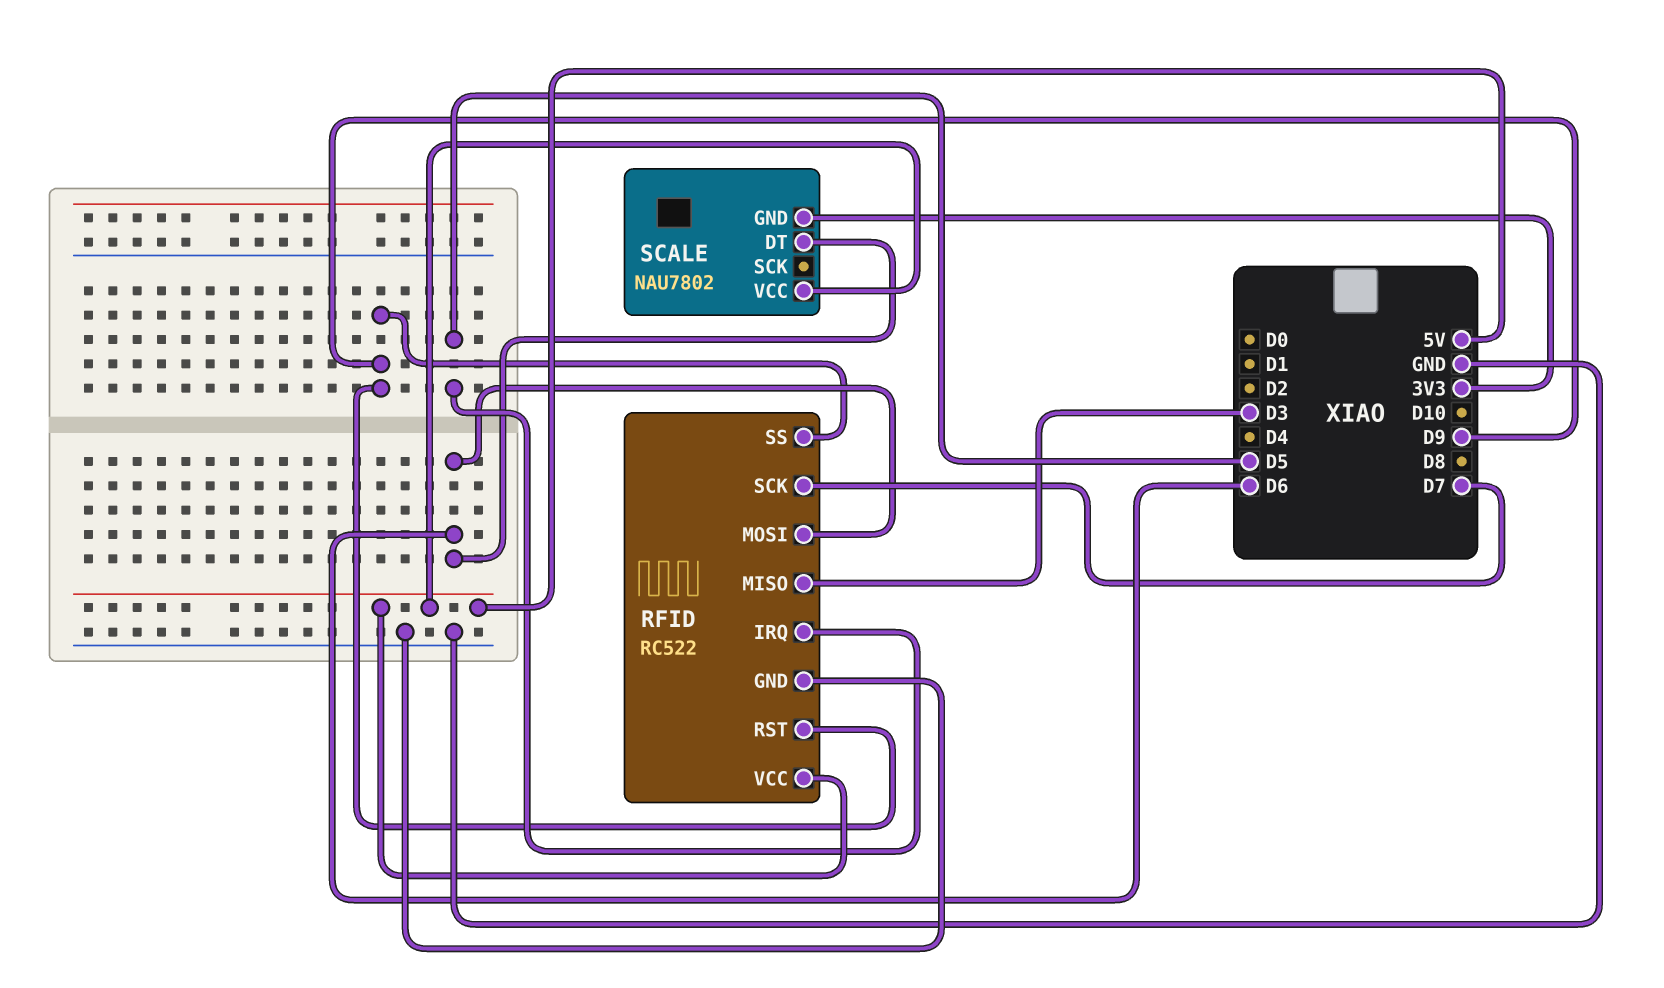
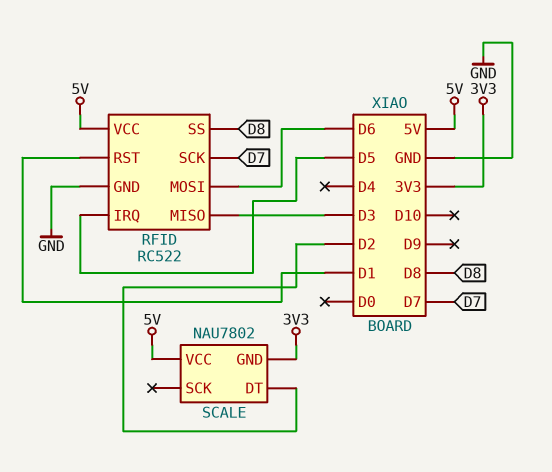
RFID pin RST: D9 -> D1
RFID pin SS: D9 -> D8
SCALE pin DT: D6 -> D2

